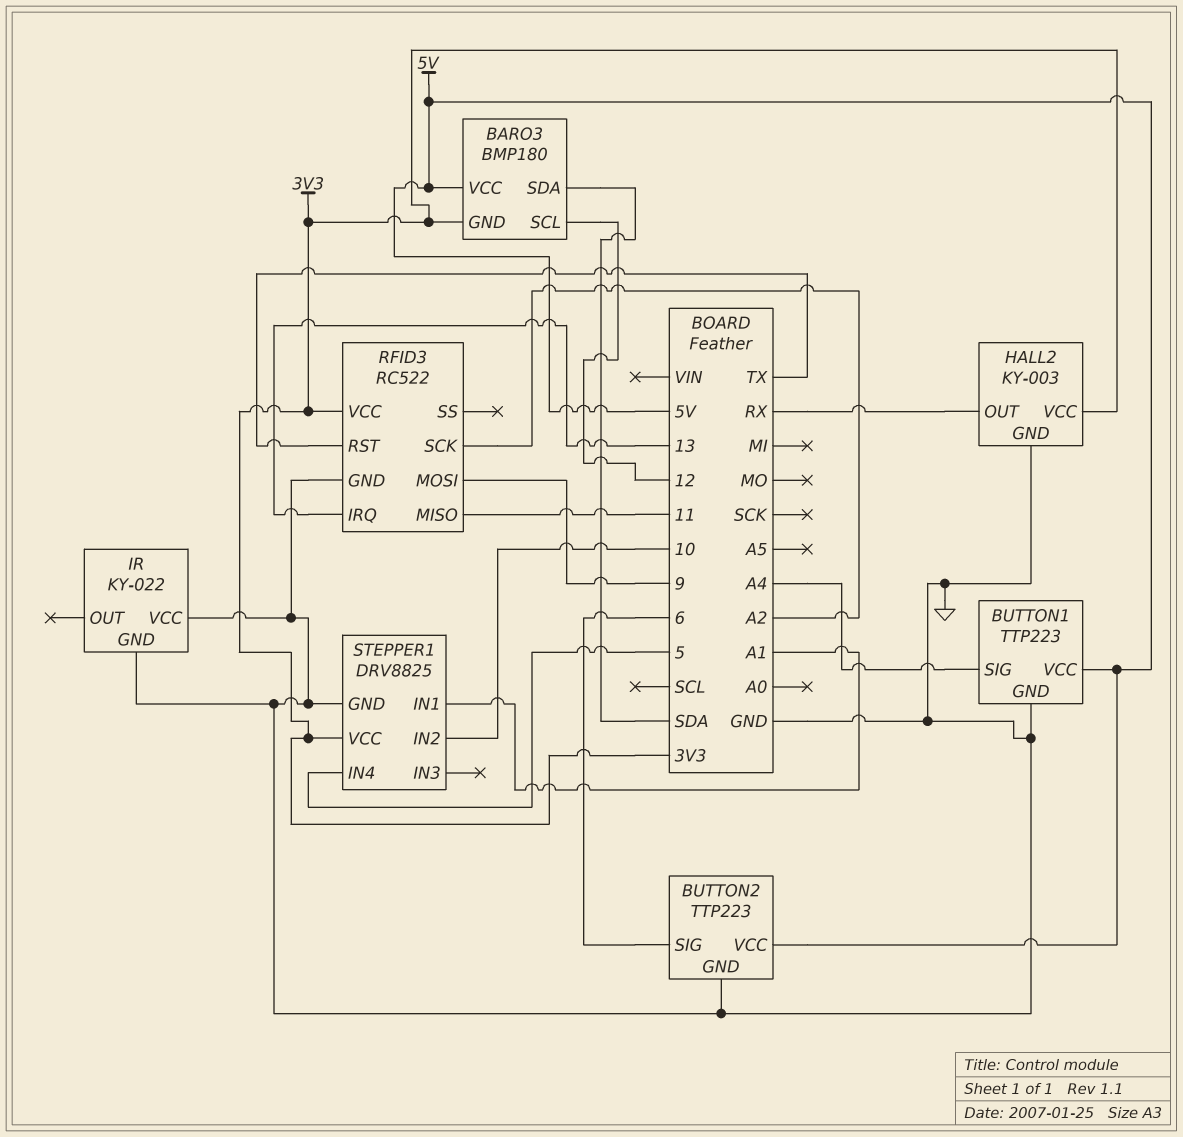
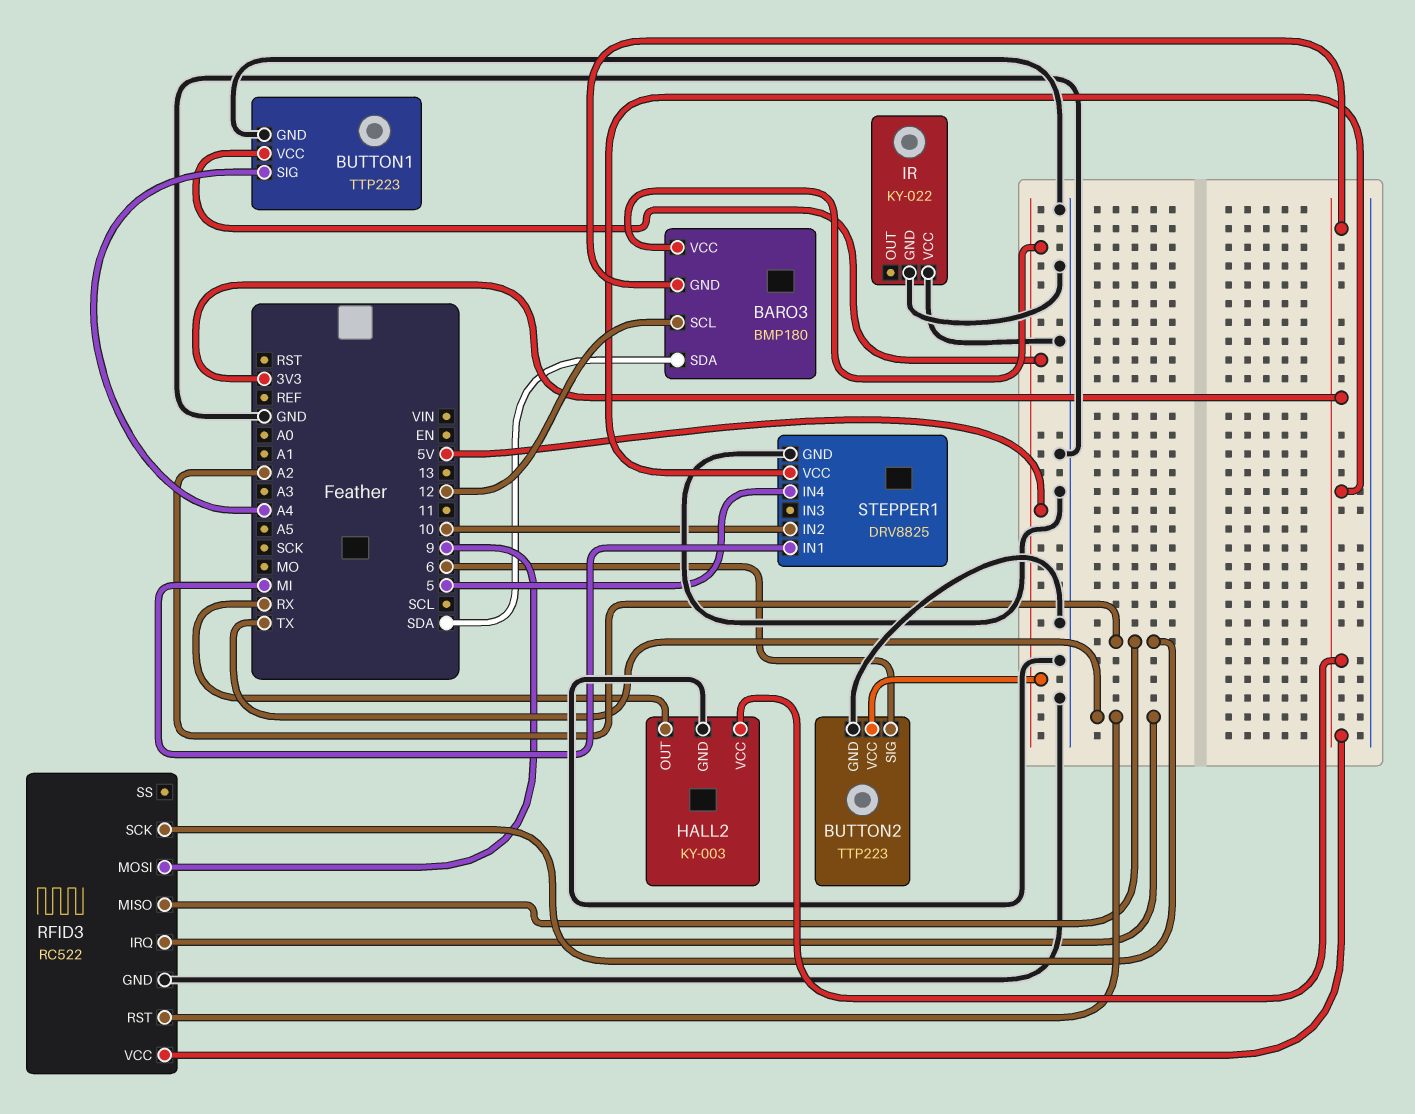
RFID3 pin IRQ: 13 -> TX
RFID3 pin MISO: 11 -> A2
STEPPER1 pin IN1: A1 -> MI

